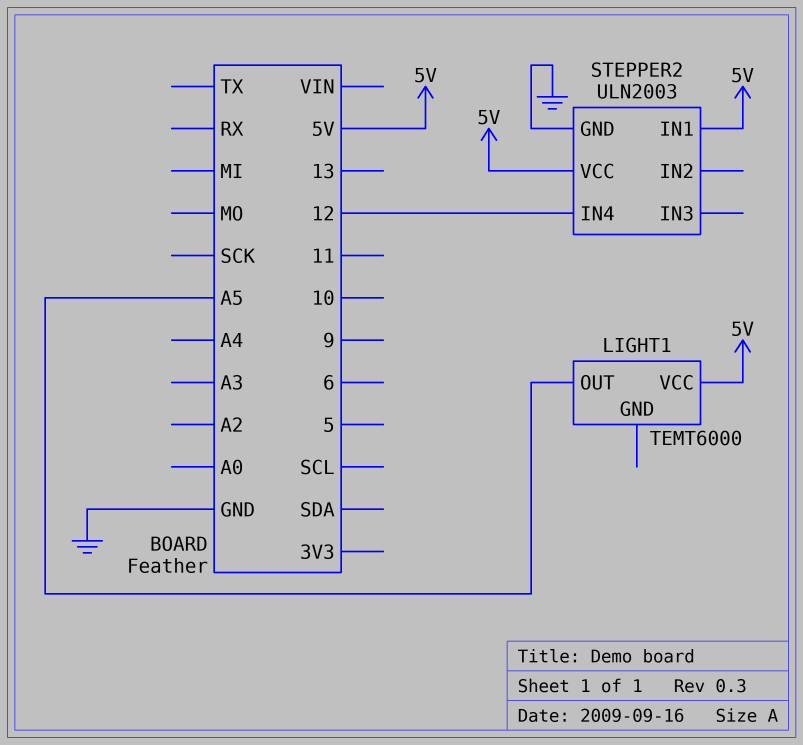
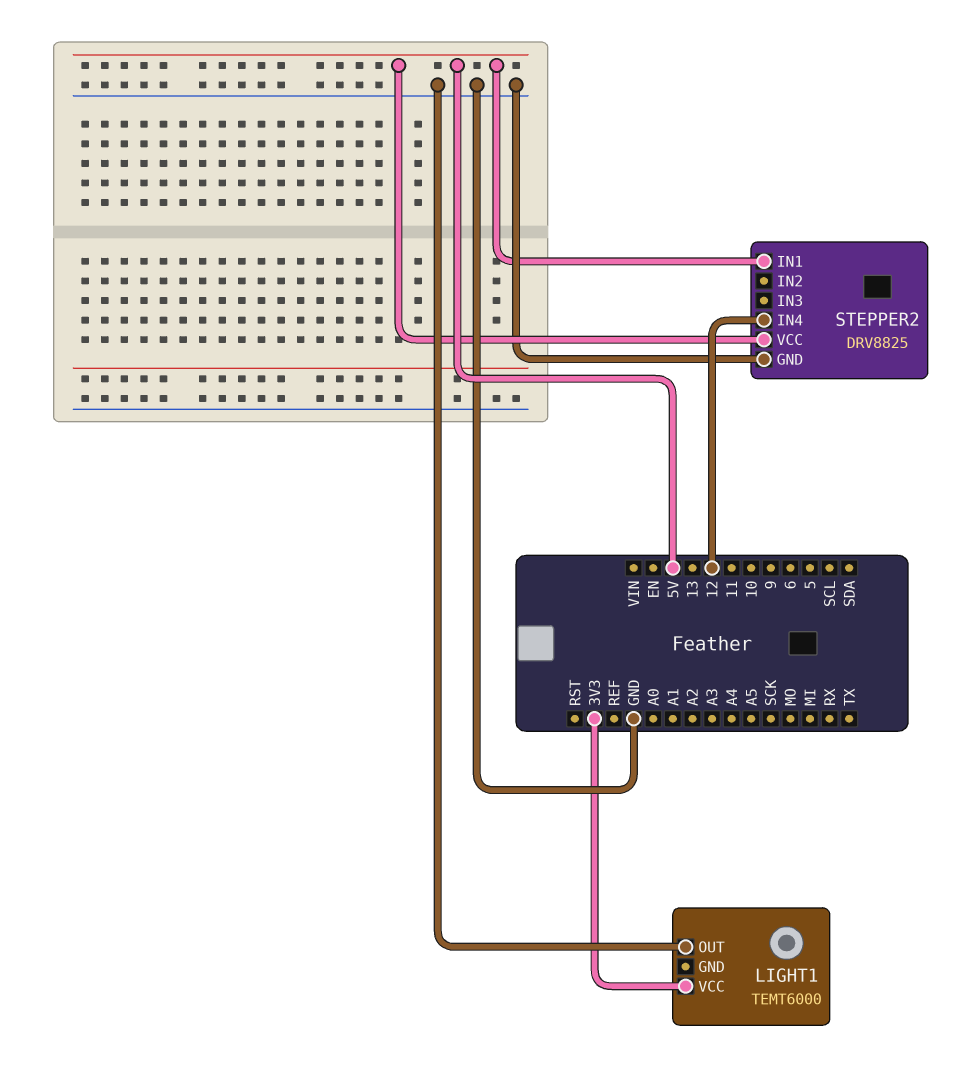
LIGHT1 pin OUT: A5 -> GND
LIGHT1 pin VCC: 5V -> 3V3
STEPPER2: ULN2003 -> DRV8825

